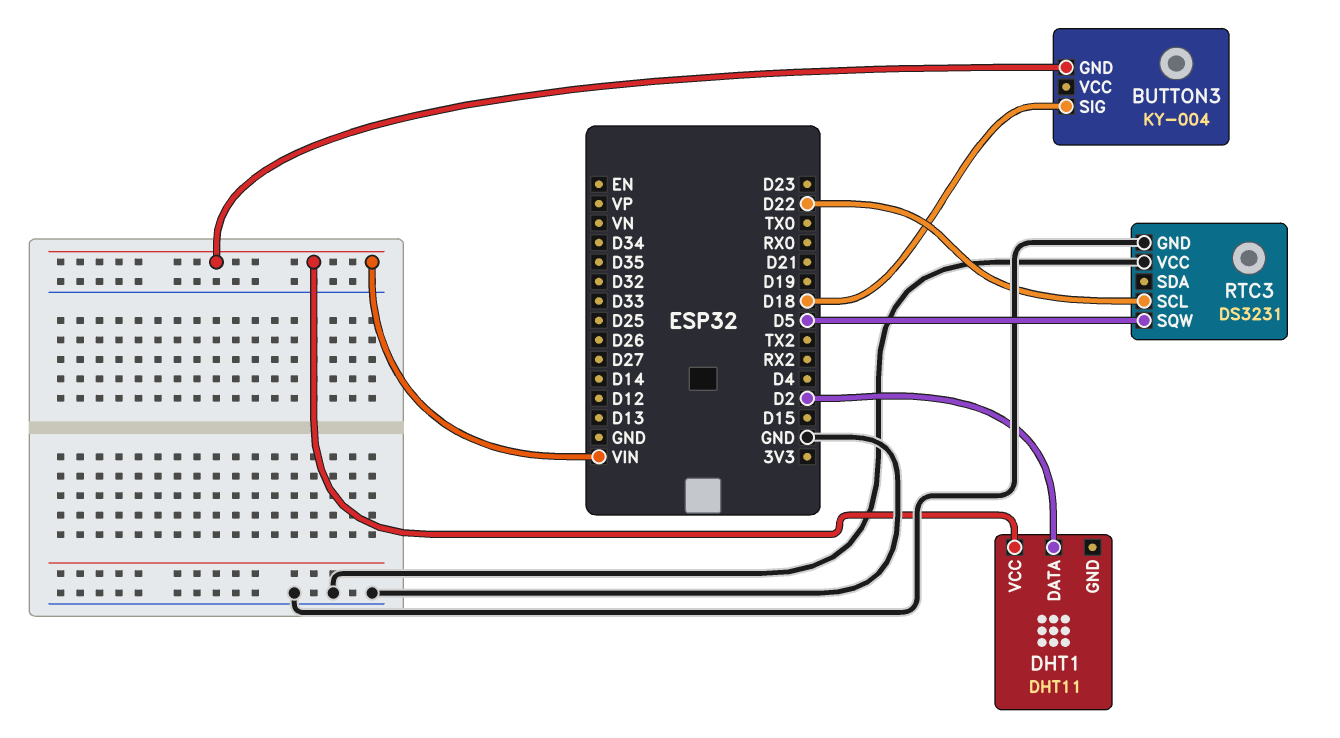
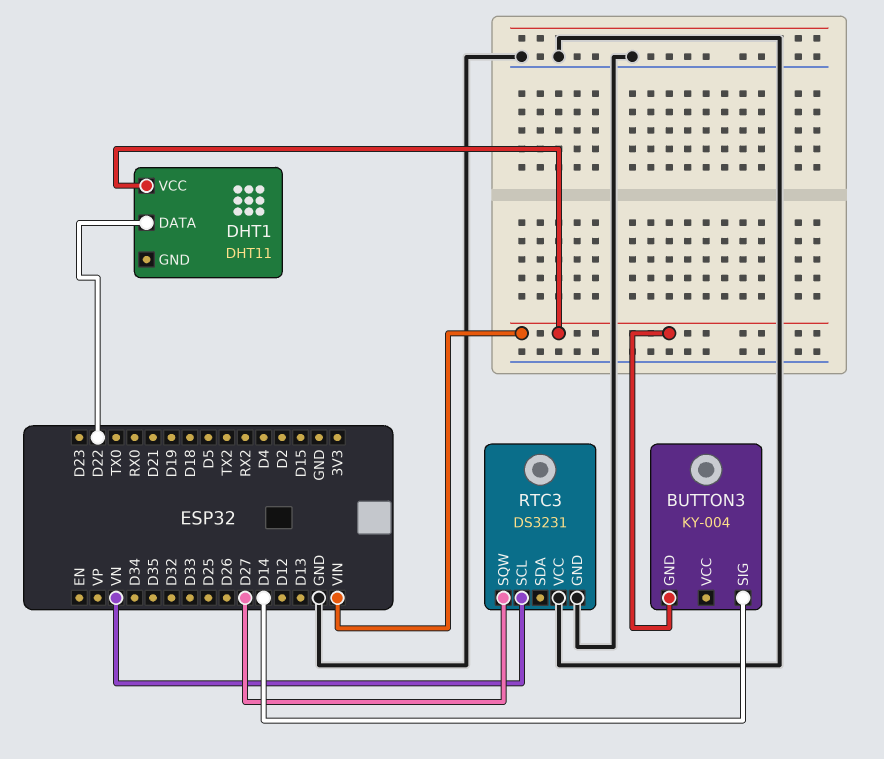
BUTTON3 pin SIG: D18 -> D14
DHT1 pin DATA: D2 -> D22
RTC3 pin SCL: D22 -> VN
RTC3 pin SQW: D5 -> D27

